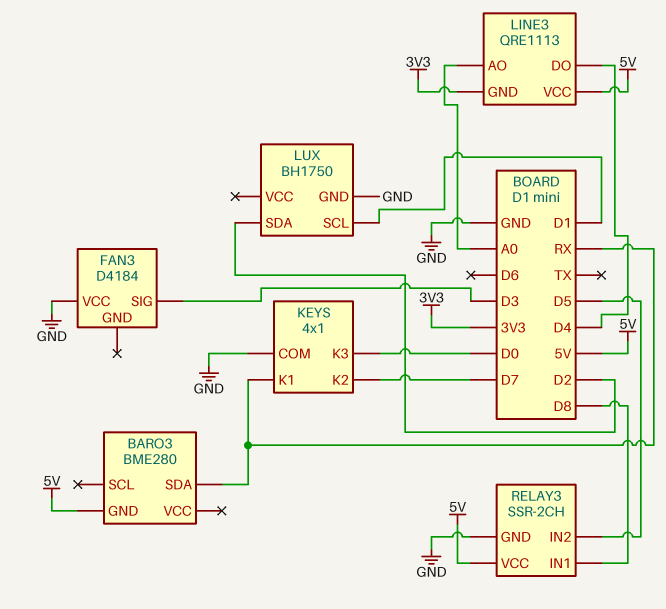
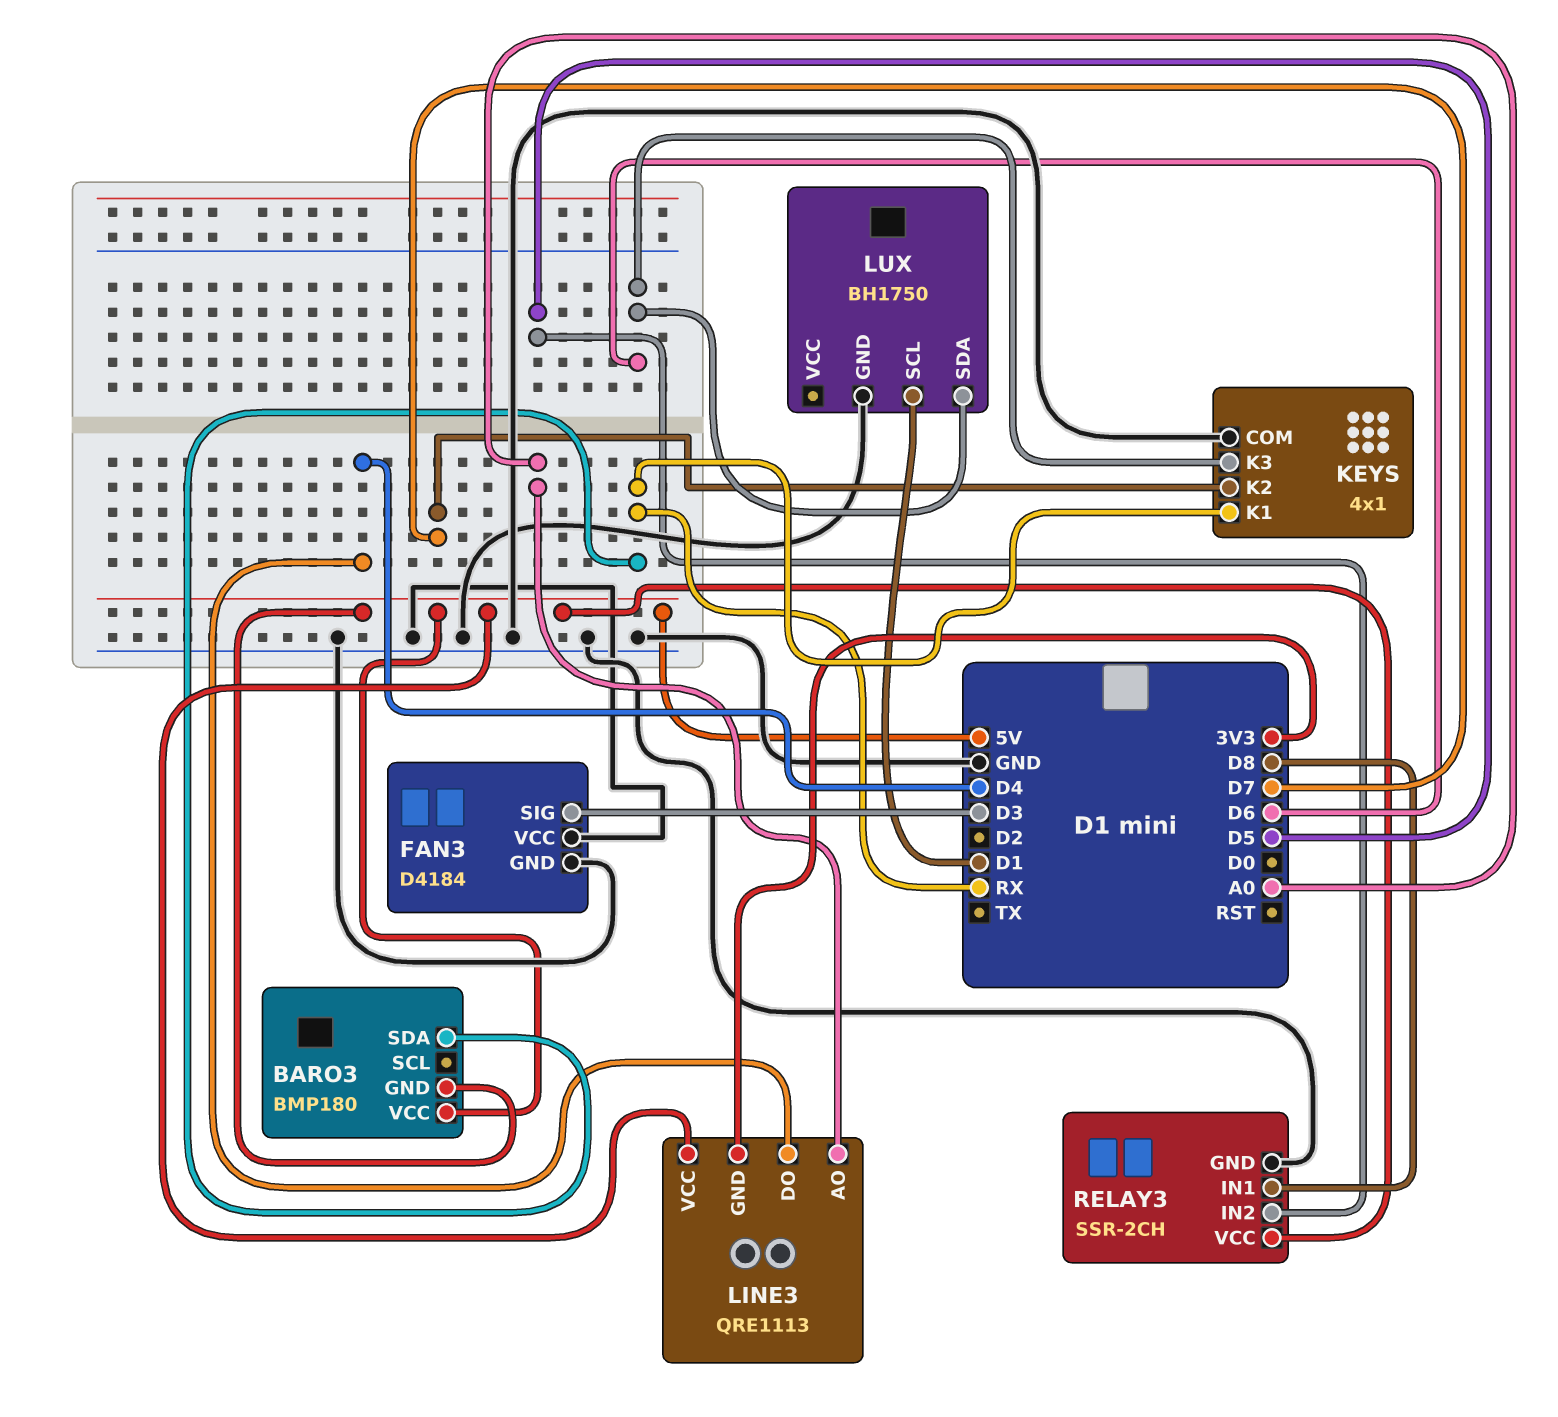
BARO3: BME280 -> BMP180
BARO3 pin VCC: none -> 5V
FAN3 pin GND: none -> GND
KEYS pin K3: D0 -> D6
LUX pin SDA: D2 -> D6

